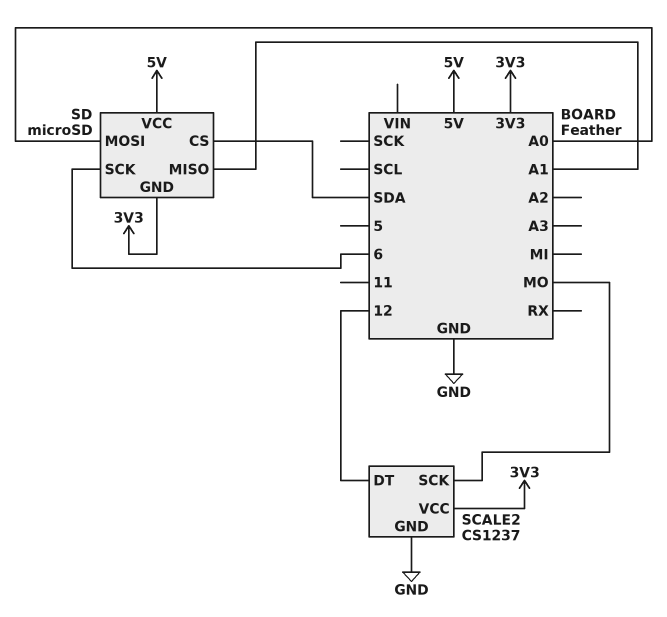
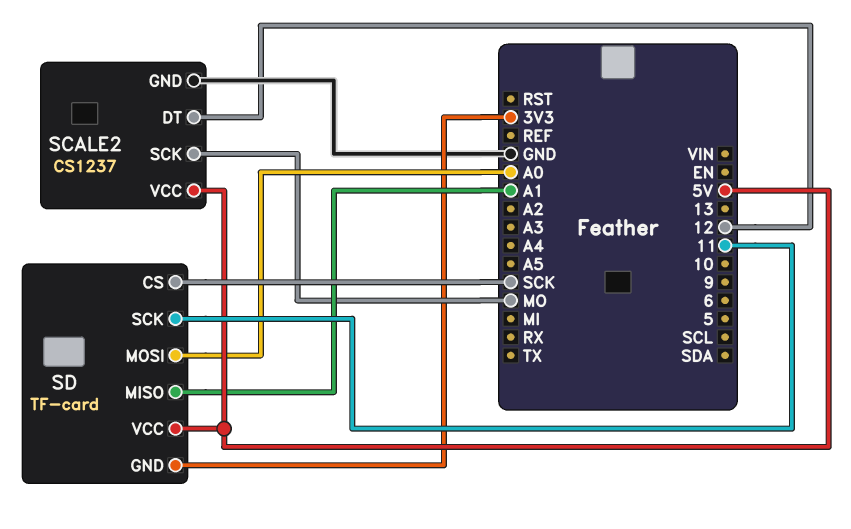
SCALE2 pin VCC: 3V3 -> 5V
SD: microSD -> TF-card
SD pin CS: SDA -> SCK
SD pin SCK: 6 -> 11

